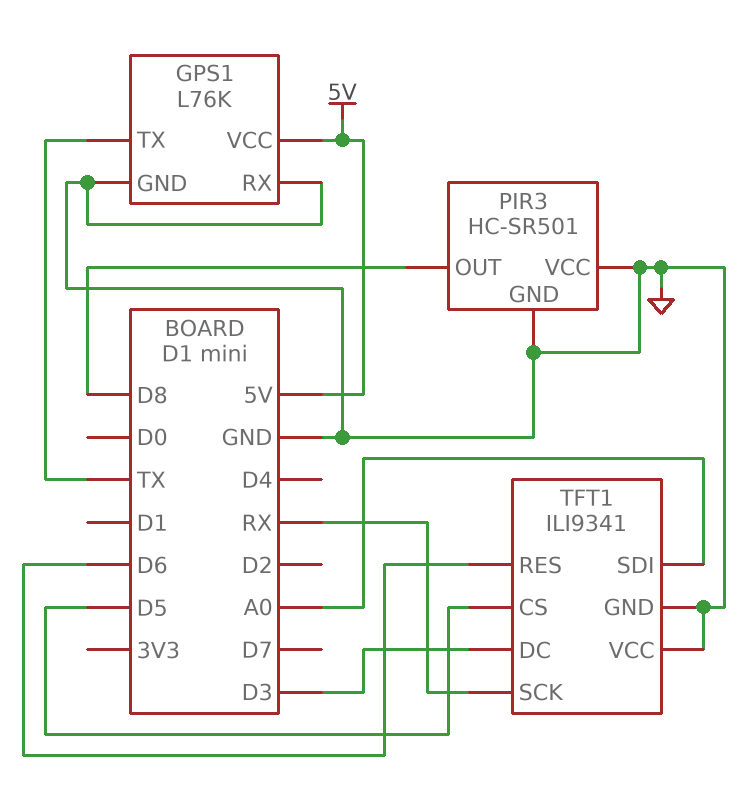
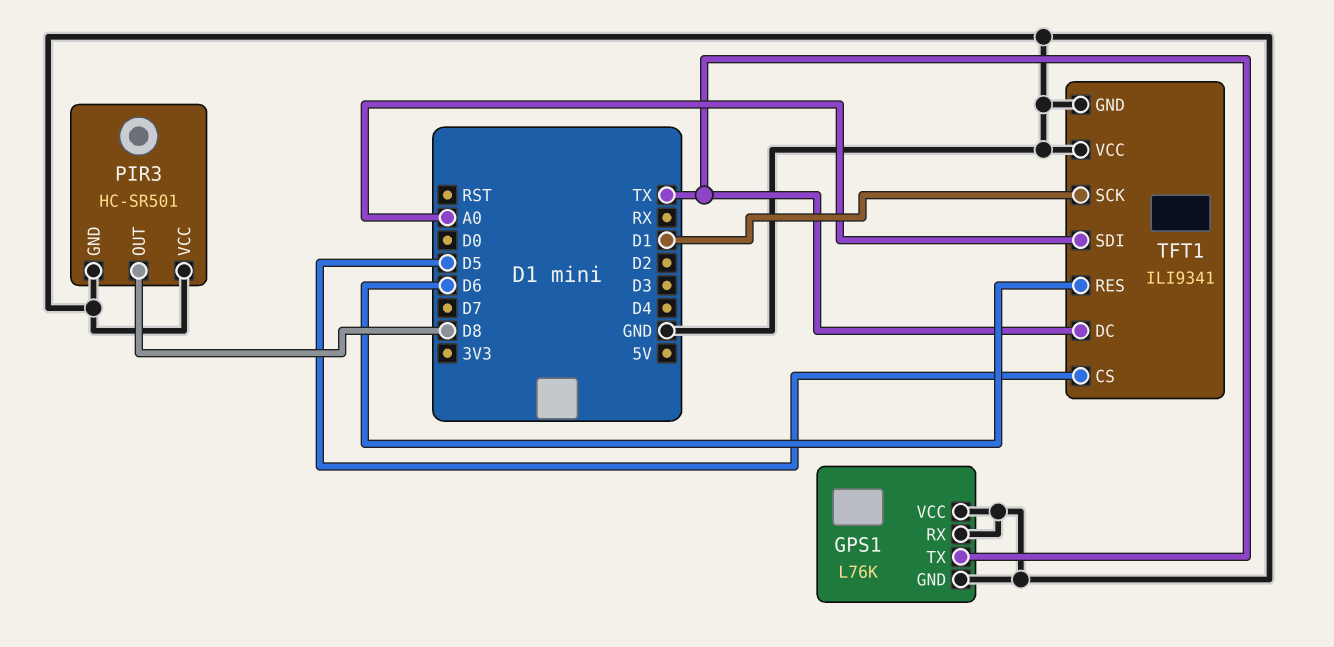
GPS1 pin VCC: 5V -> GND
TFT1 pin DC: D3 -> TX
TFT1 pin SCK: RX -> D1

